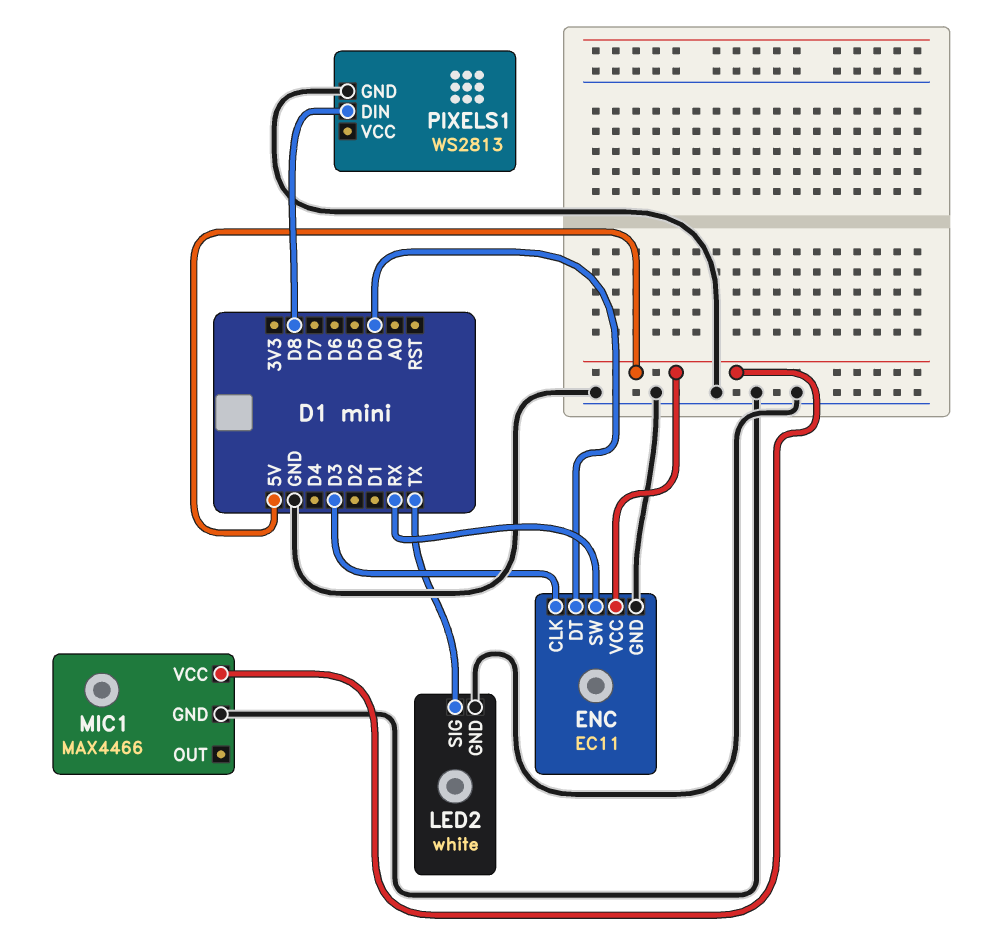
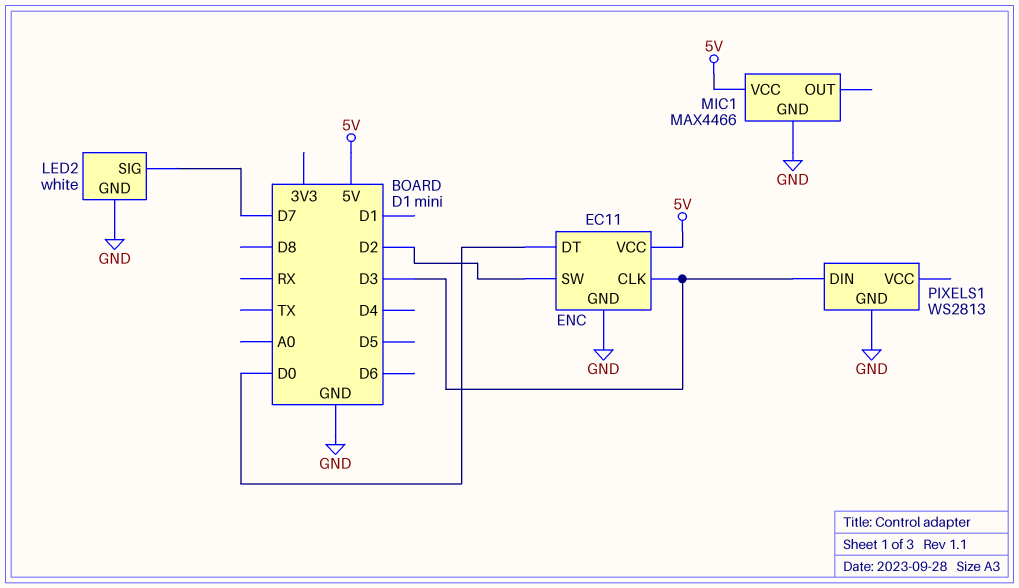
ENC pin SW: RX -> D2
LED2 pin SIG: TX -> D7
PIXELS1 pin DIN: D8 -> D3

